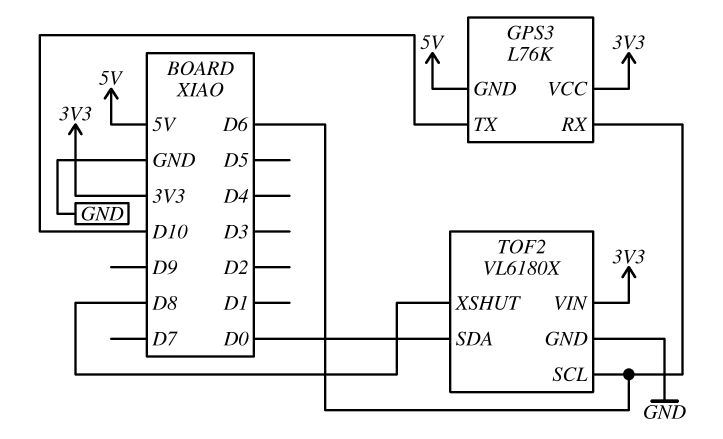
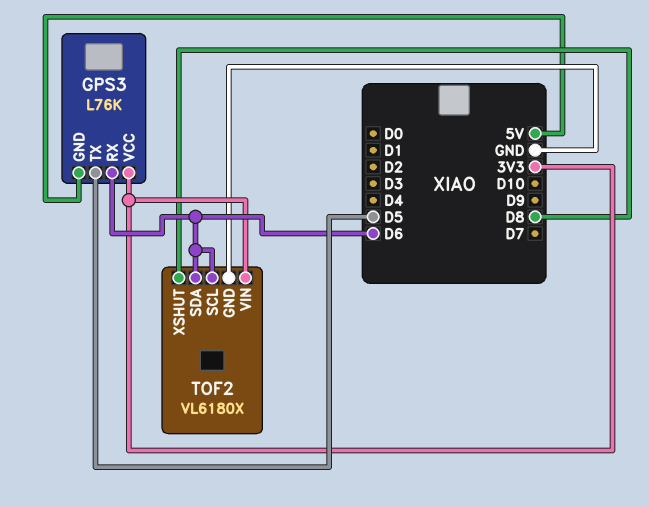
GPS3 pin TX: D10 -> D5
TOF2 pin SDA: D0 -> D6

